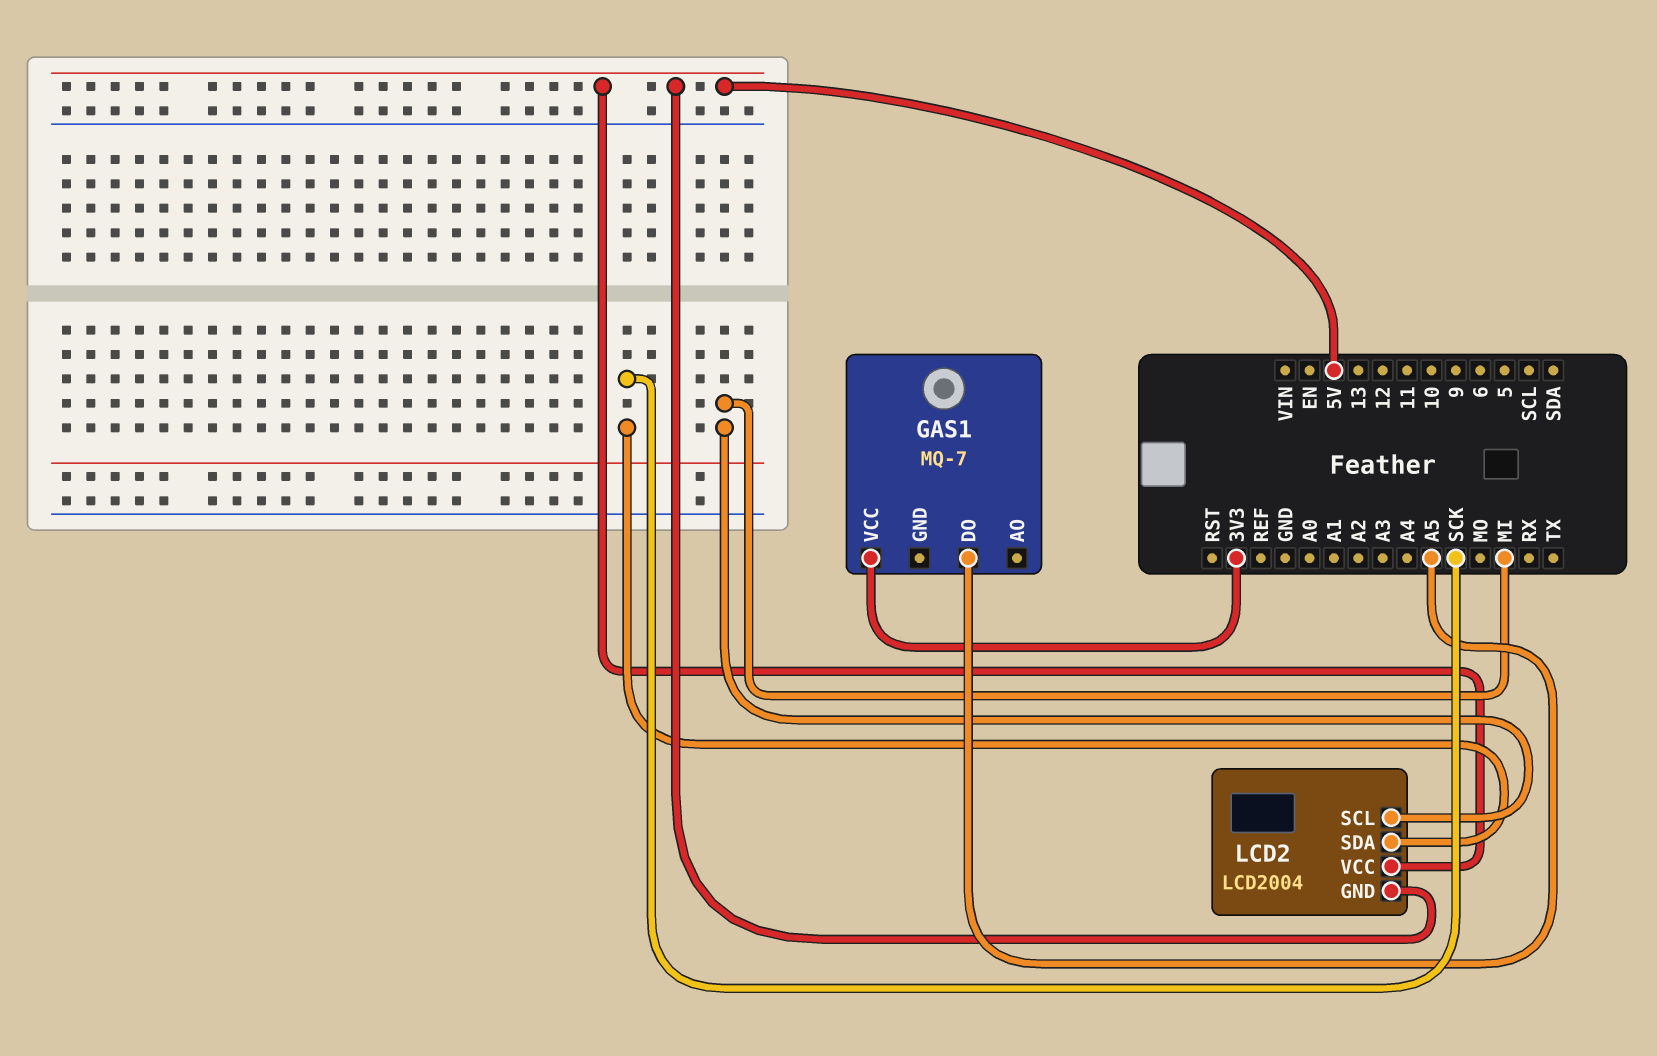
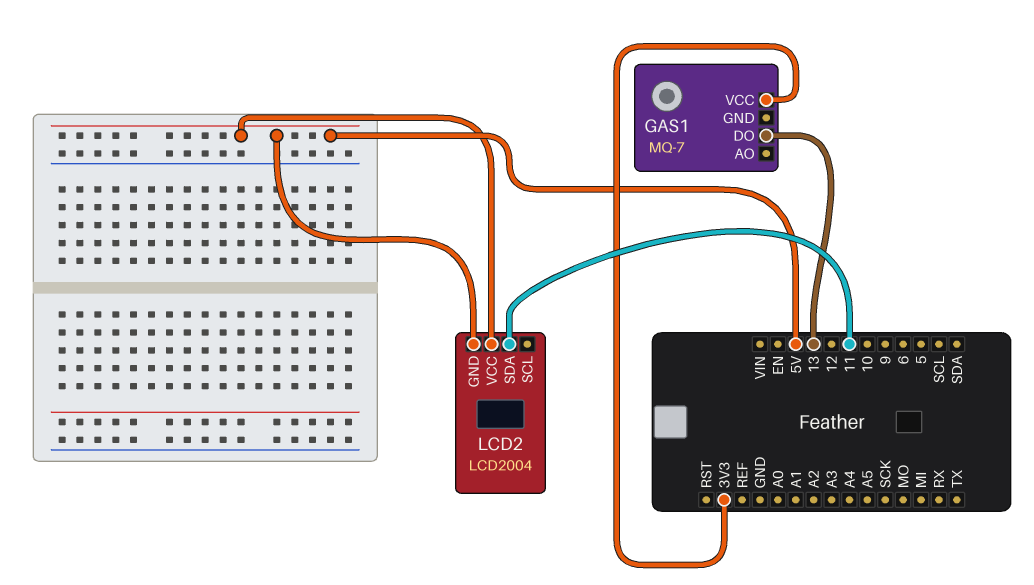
GAS1 pin DO: A5 -> 13
LCD2 pin SCL: MI -> none
LCD2 pin SDA: SCK -> 11

